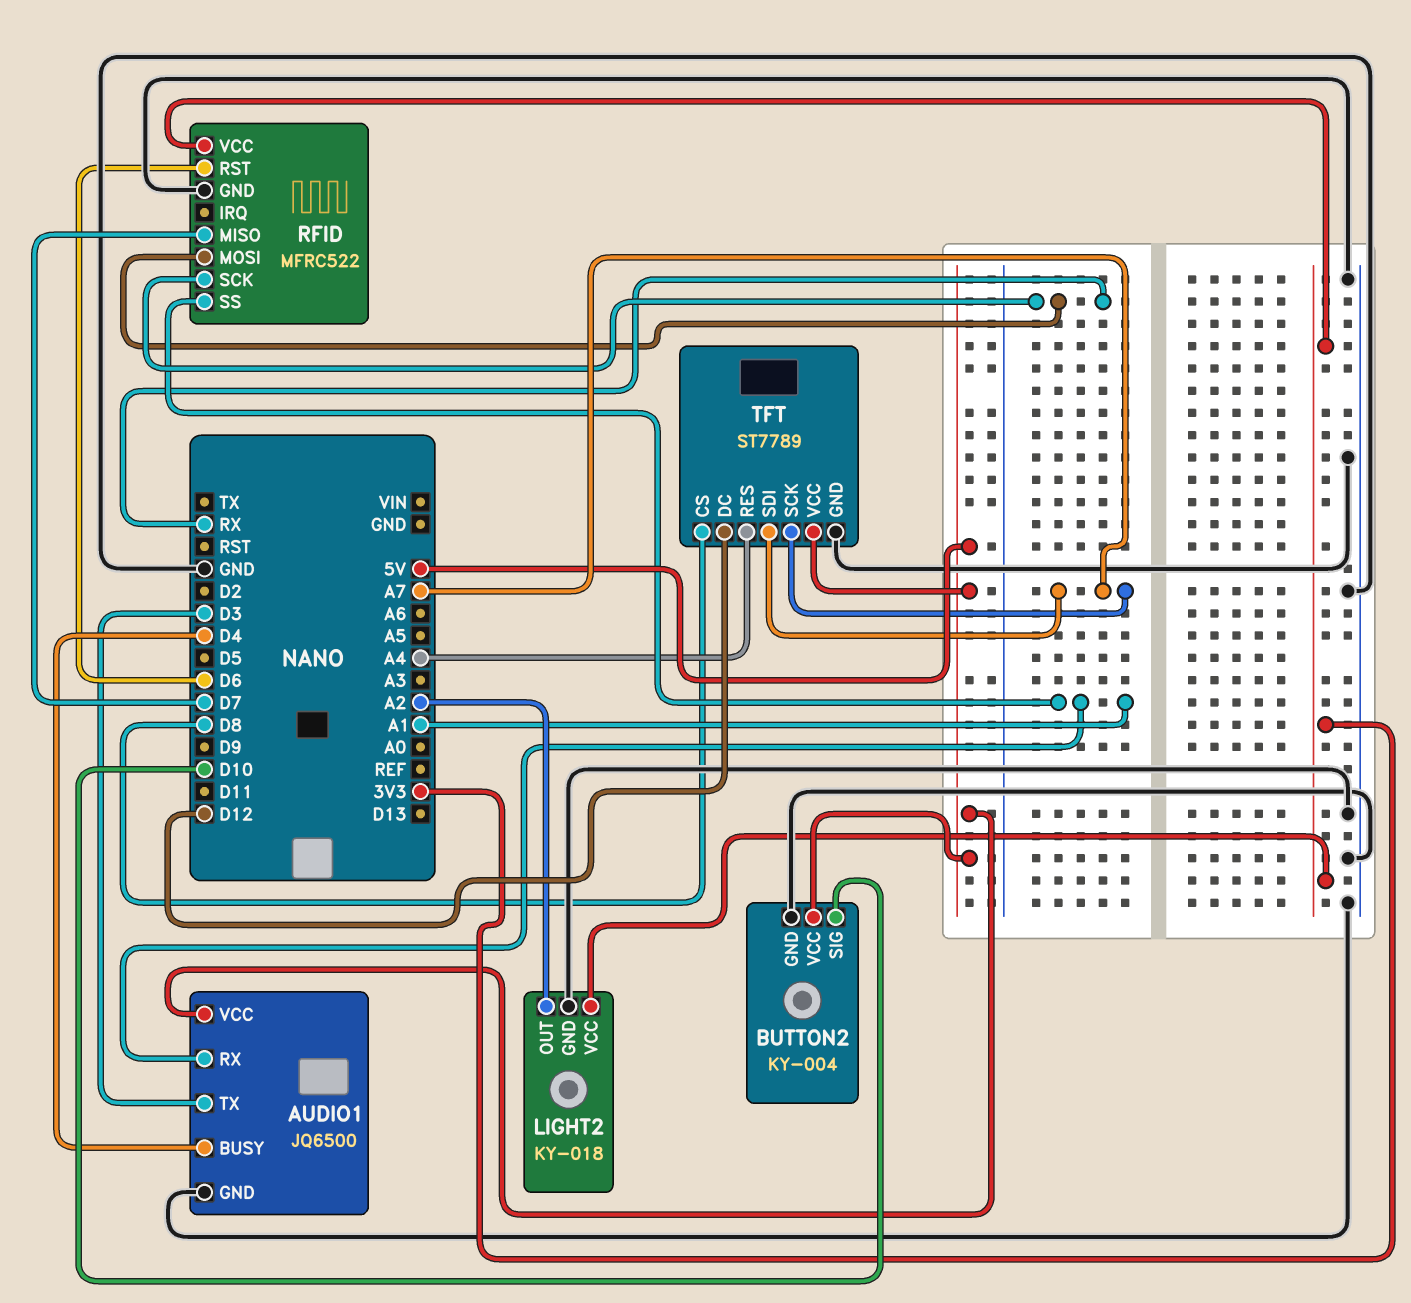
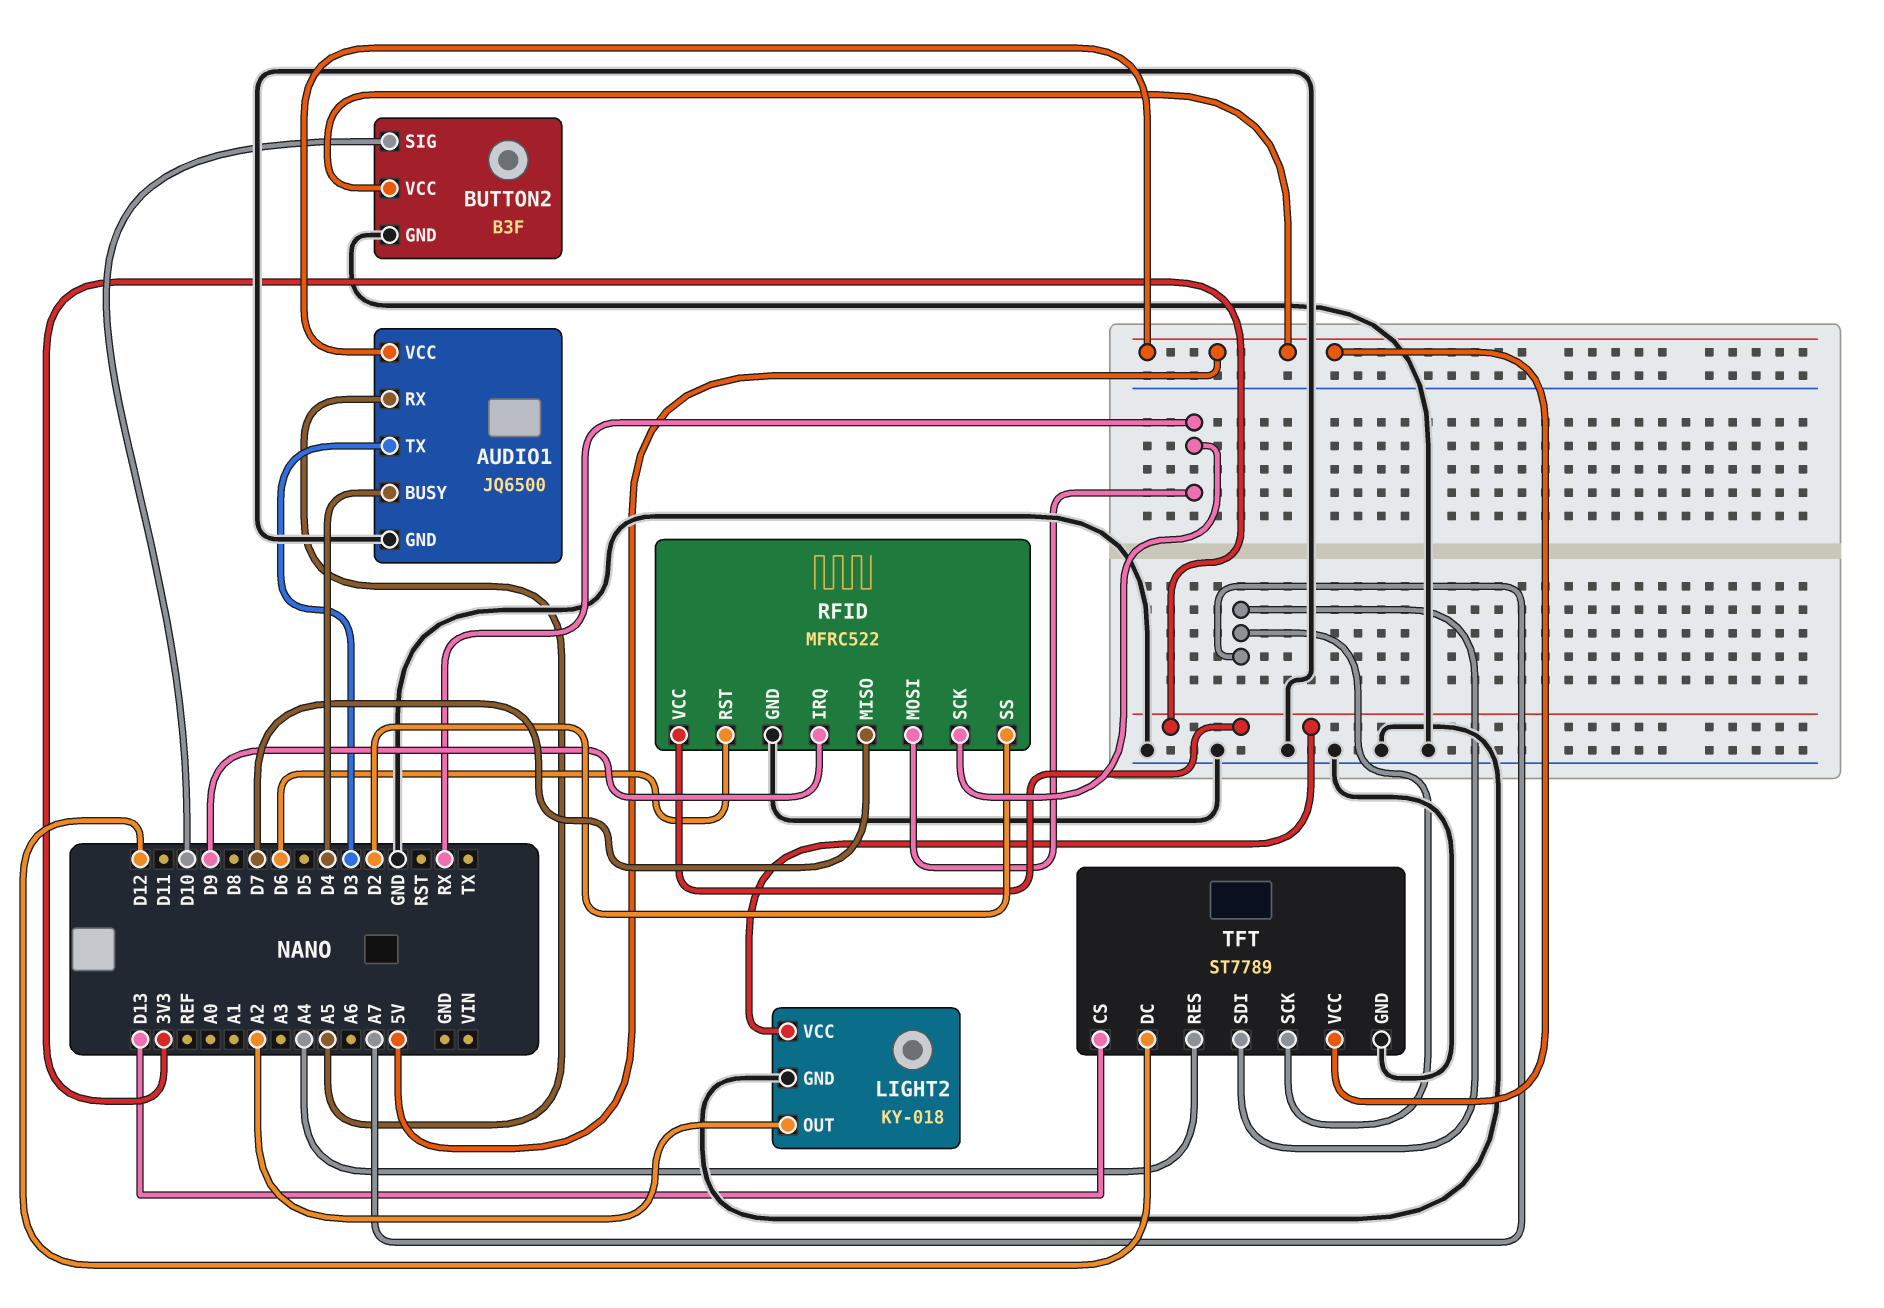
AUDIO1 pin RX: A1 -> A5
BUTTON2: KY-004 -> B3F
RFID pin IRQ: none -> D9
RFID pin SS: A1 -> D2
TFT pin CS: D8 -> D13

